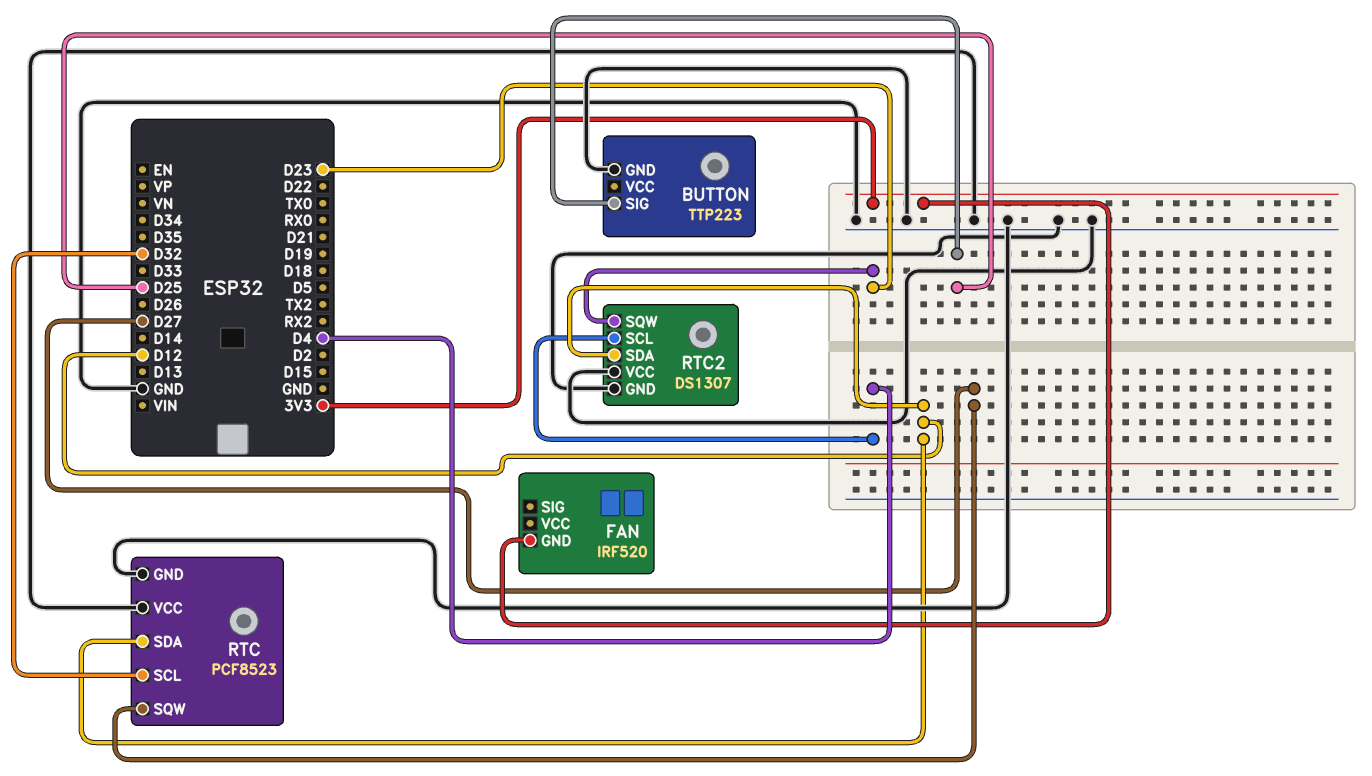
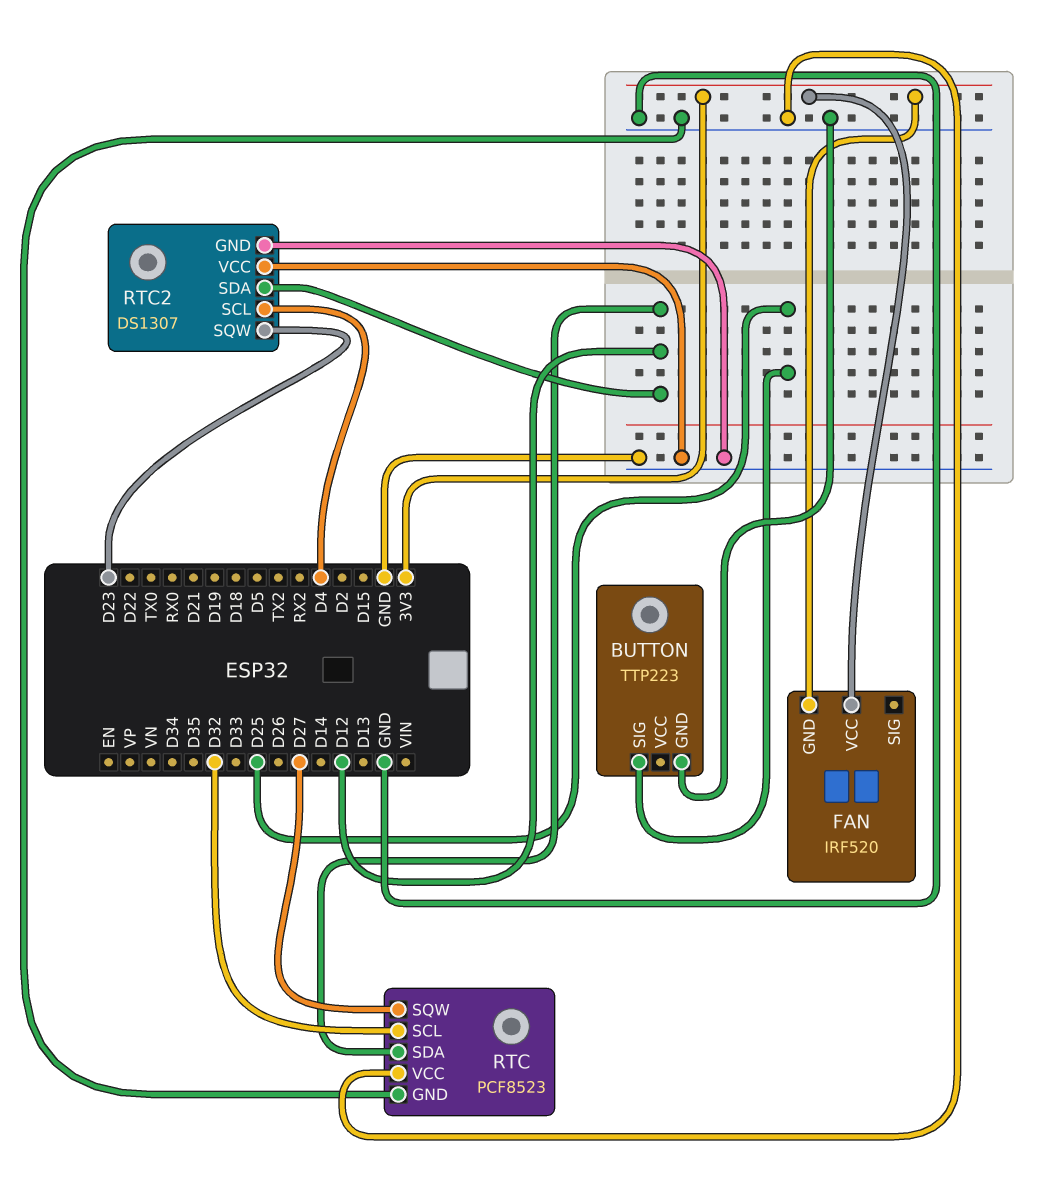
FAN pin VCC: none -> 3V3

